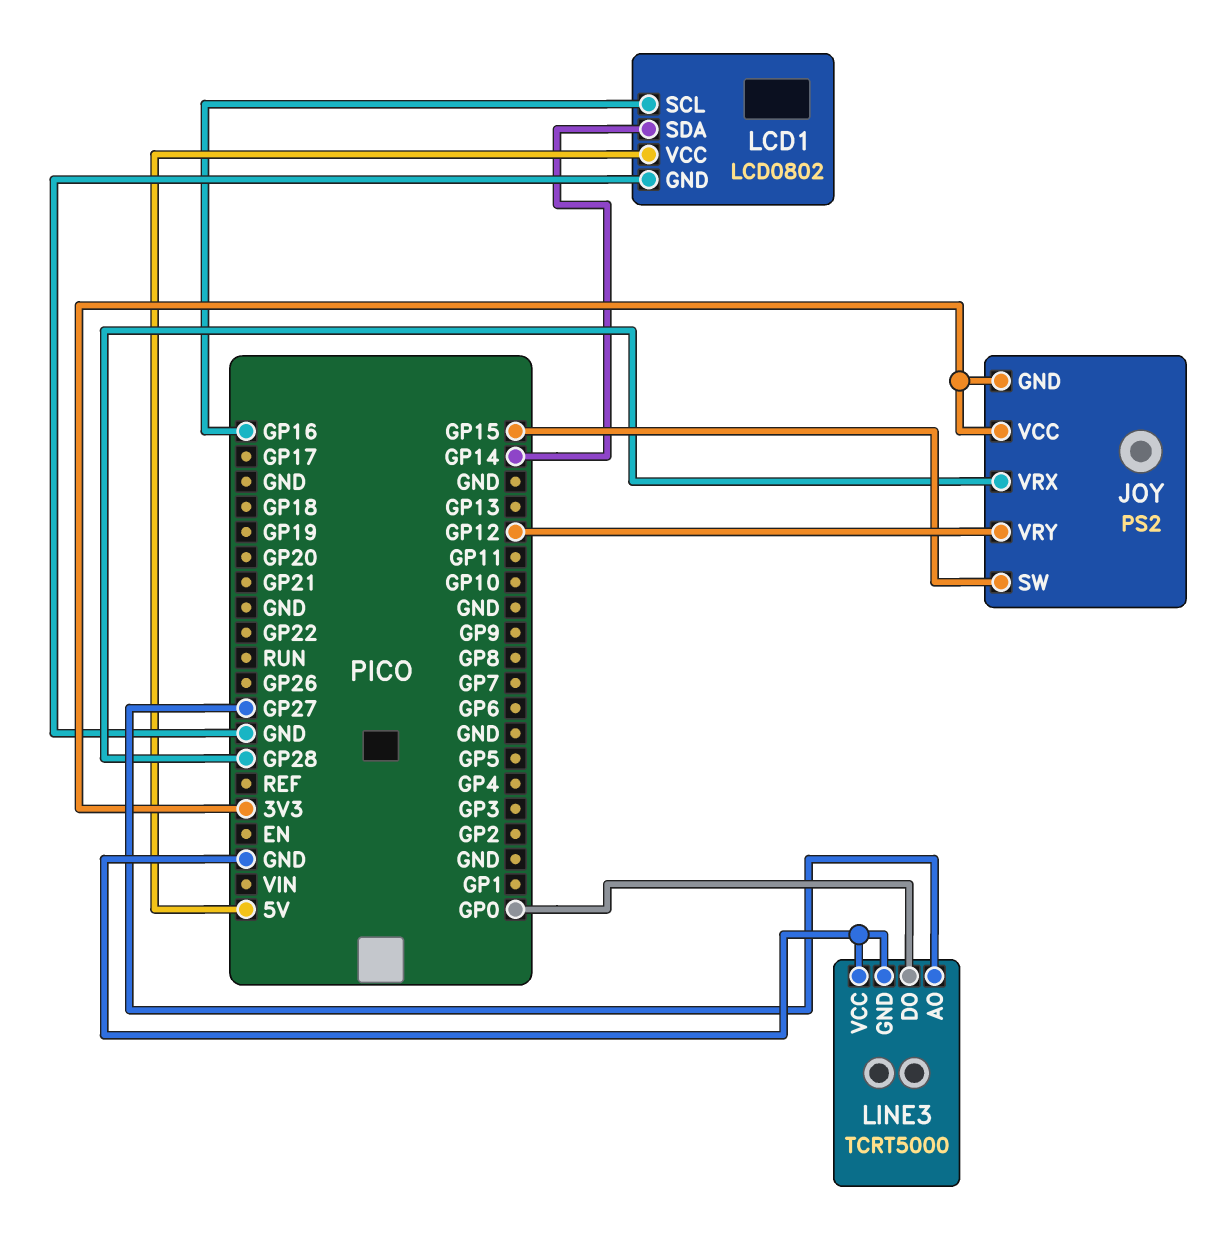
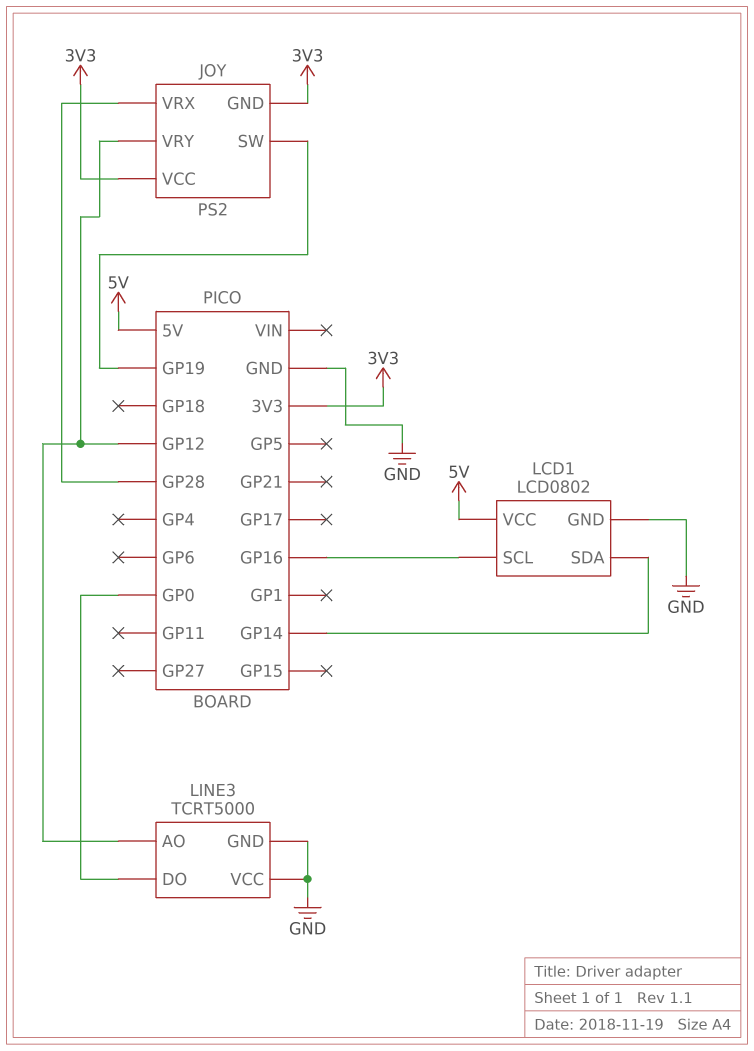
JOY pin SW: GP15 -> GP19
LINE3 pin AO: GP27 -> GP12

